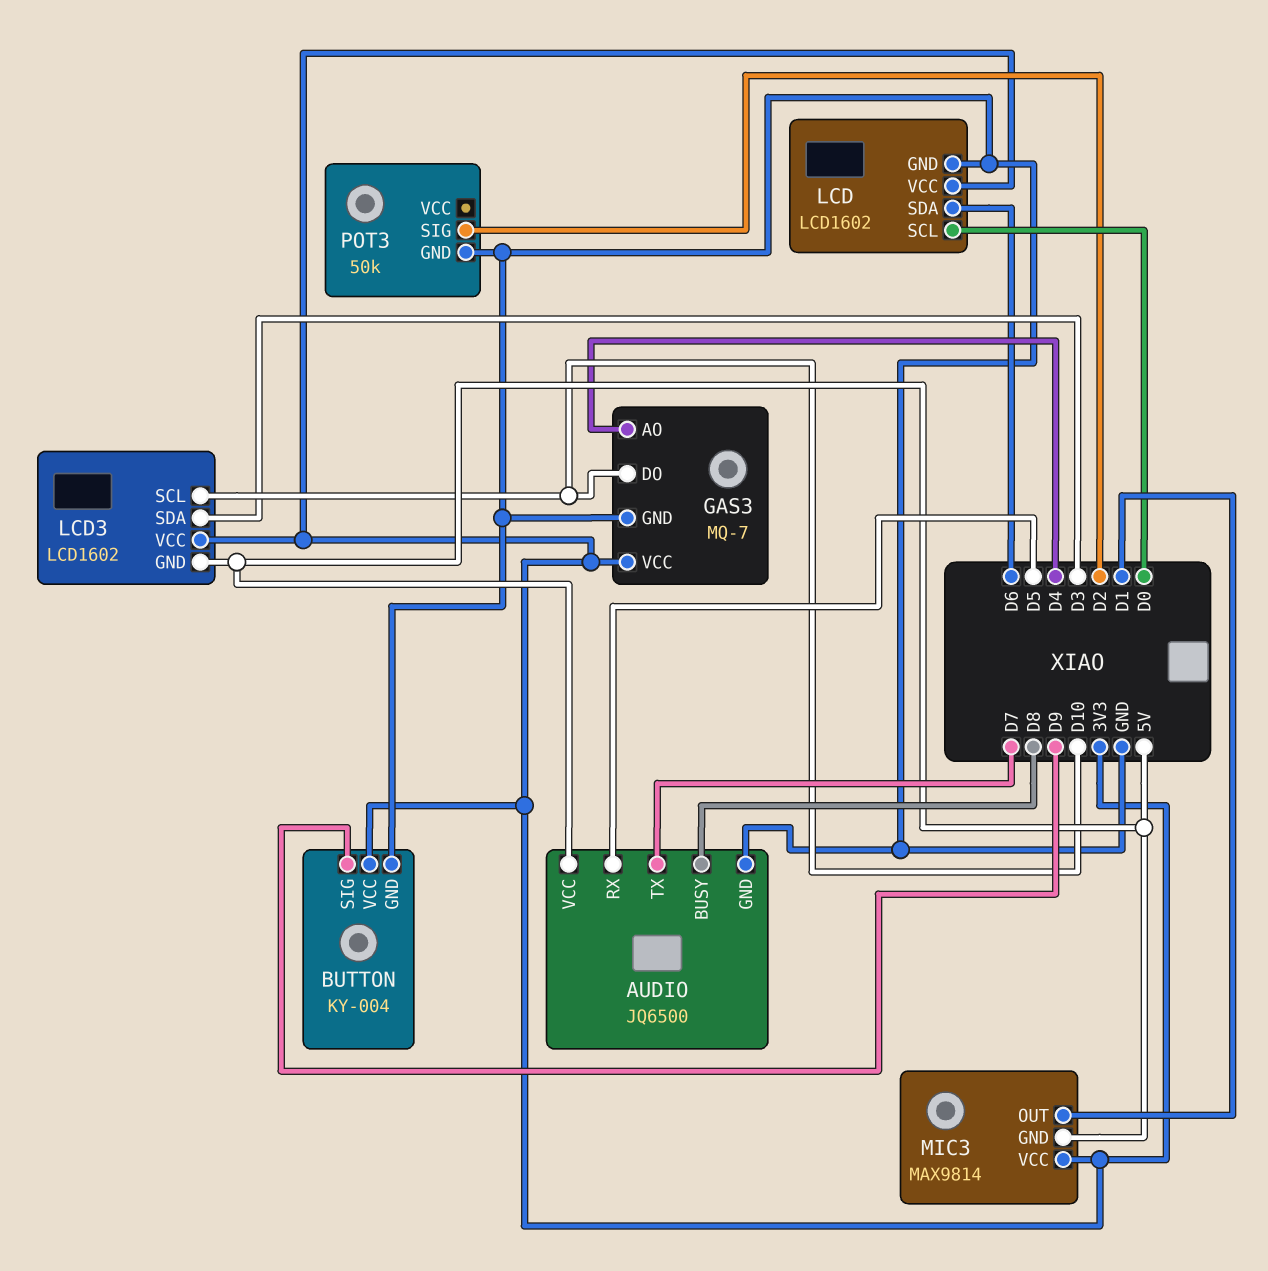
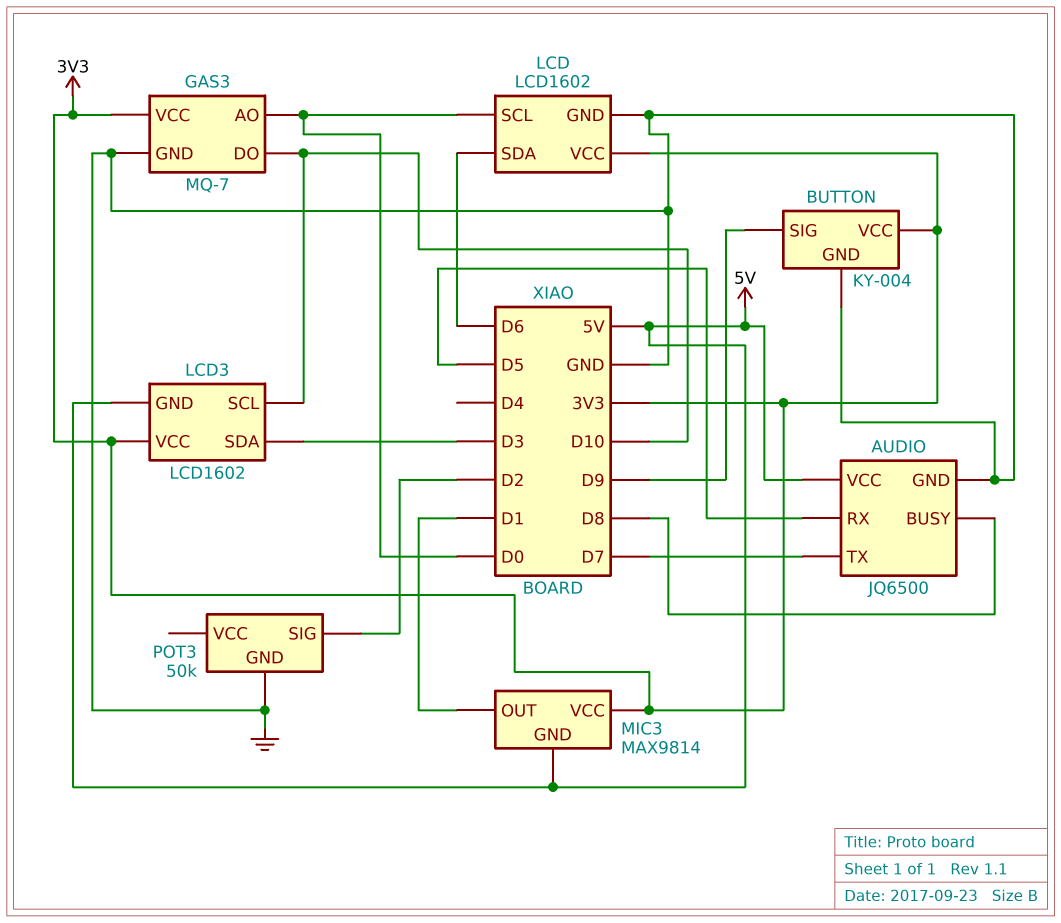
GAS3 pin AO: D4 -> D0

